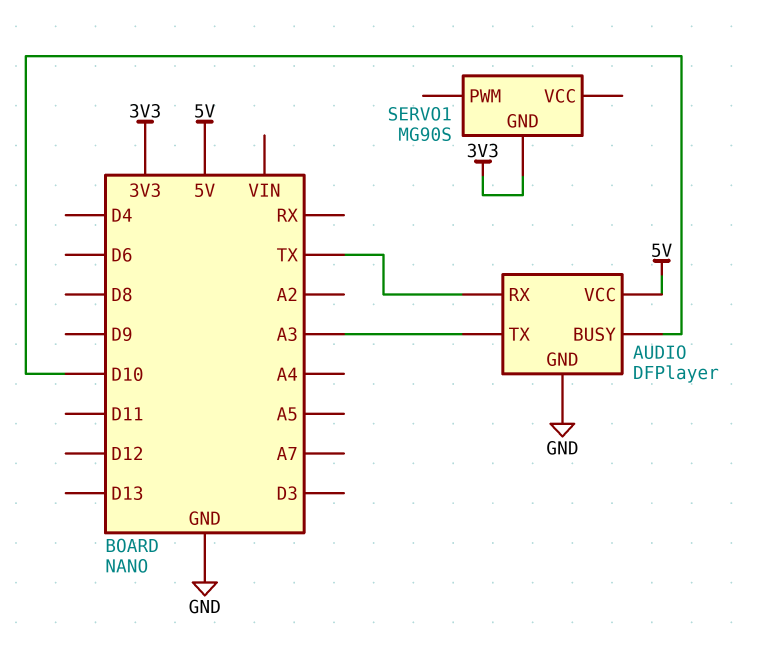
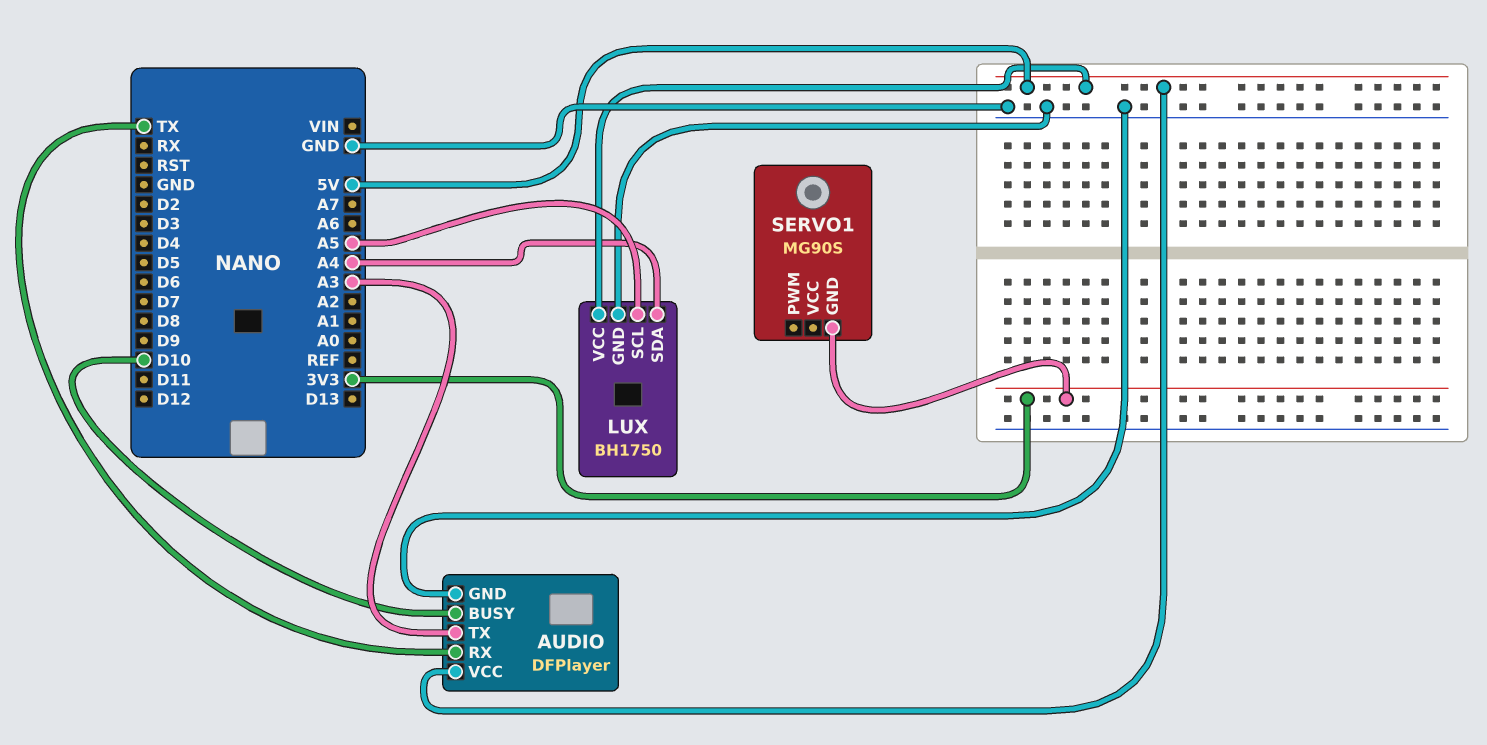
LUX: none -> BH1750
LUX pin GND: none -> GND
LUX pin SCL: none -> A5
LUX pin SDA: none -> A4
LUX pin VCC: none -> 5V

